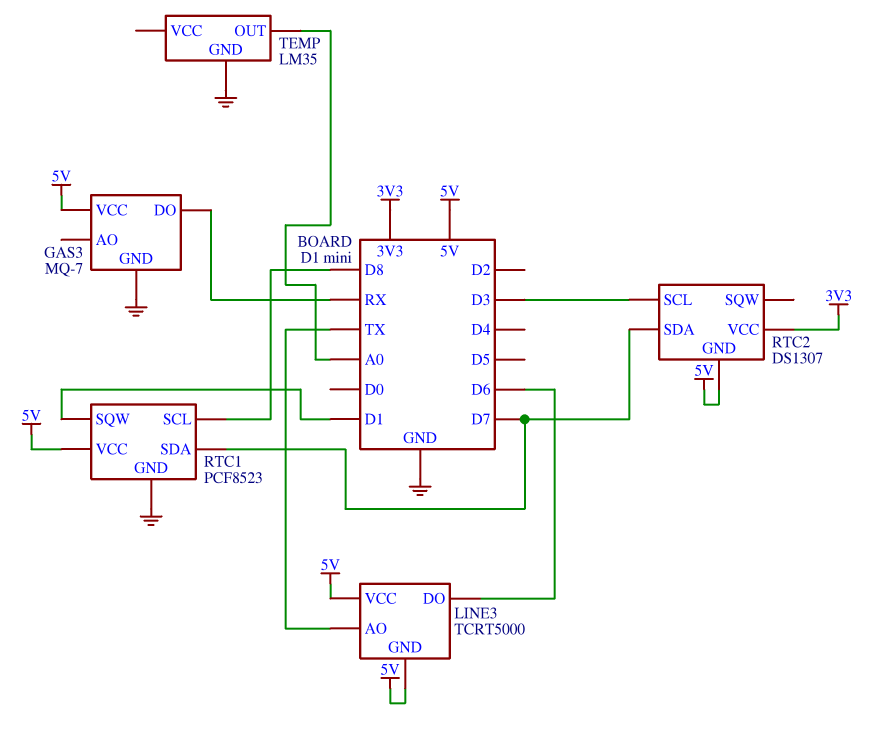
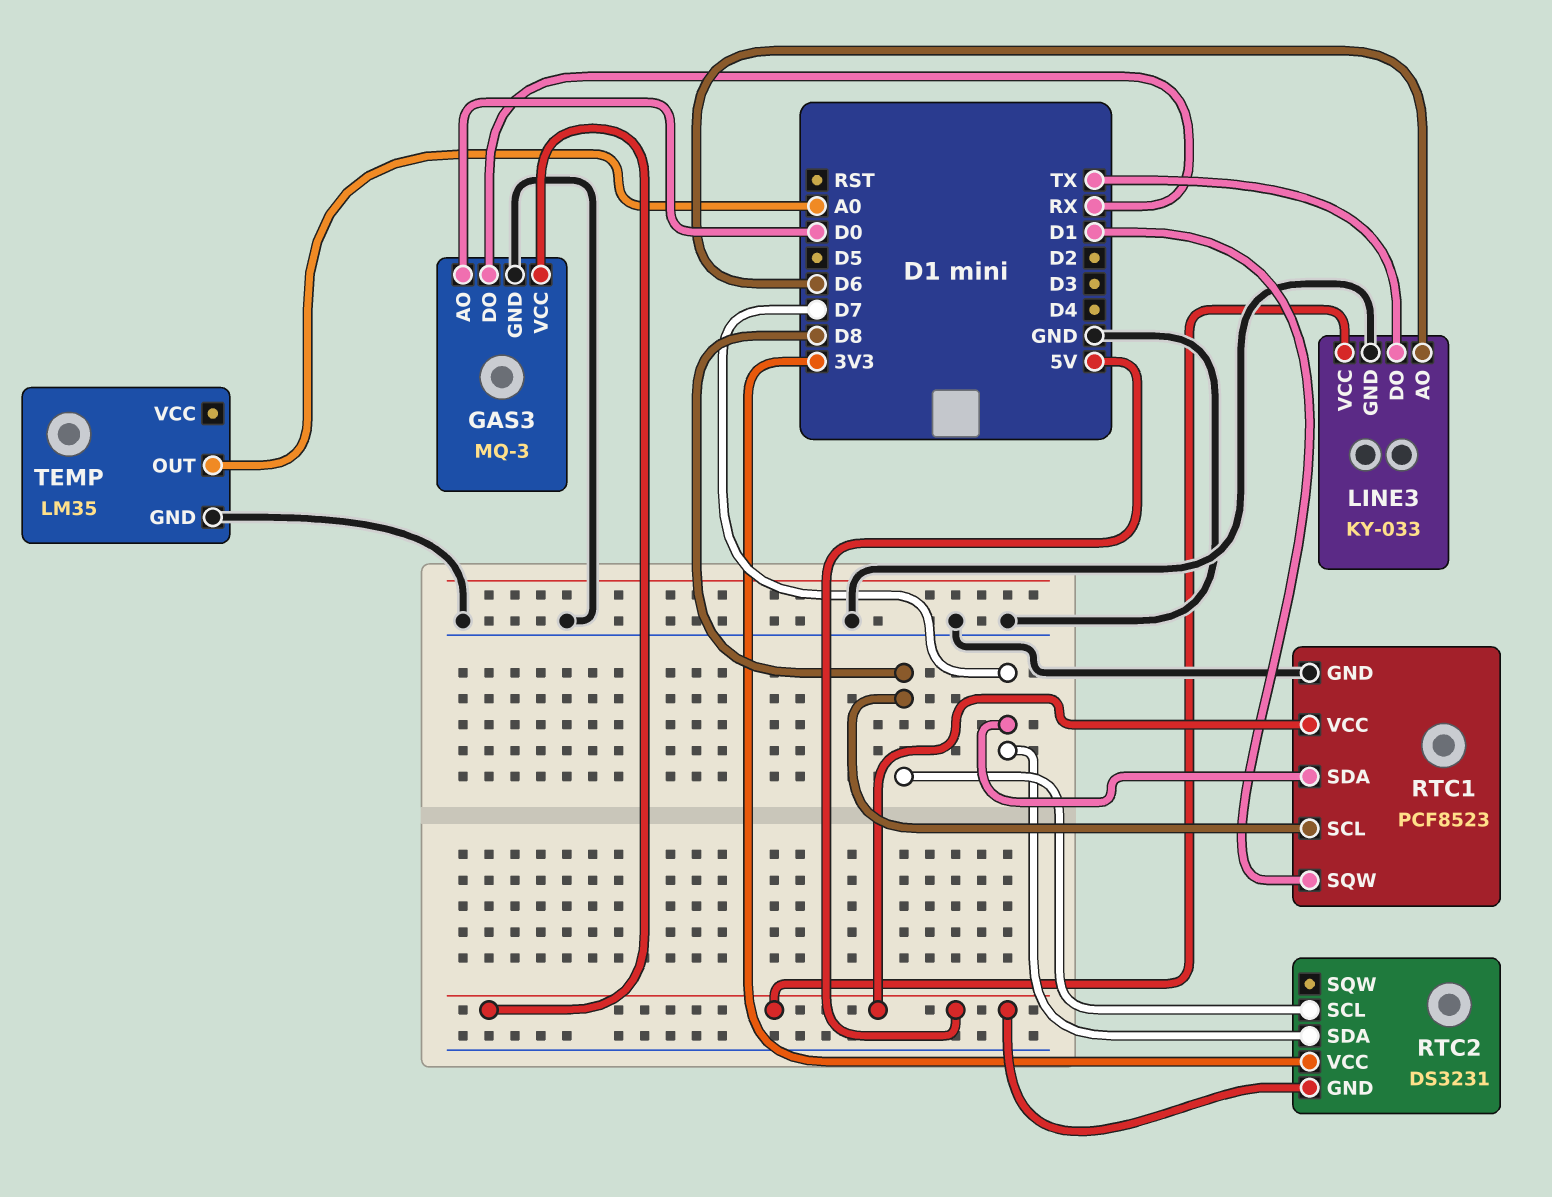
GAS3: MQ-7 -> MQ-3
GAS3 pin AO: none -> D0
LINE3: TCRT5000 -> KY-033
LINE3 pin AO: TX -> D6
LINE3 pin DO: D6 -> TX
LINE3 pin GND: 5V -> GND
RTC2: DS1307 -> DS3231
RTC2 pin SCL: D3 -> D8

